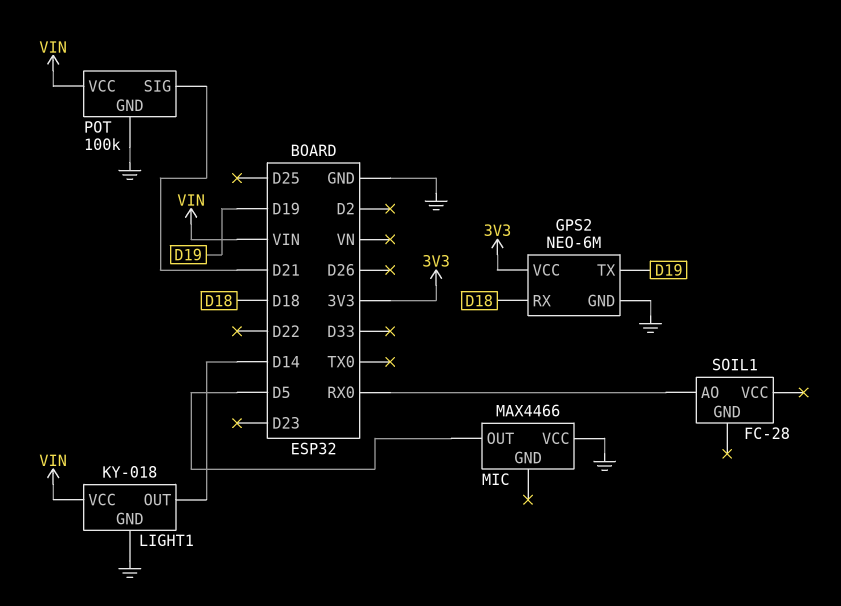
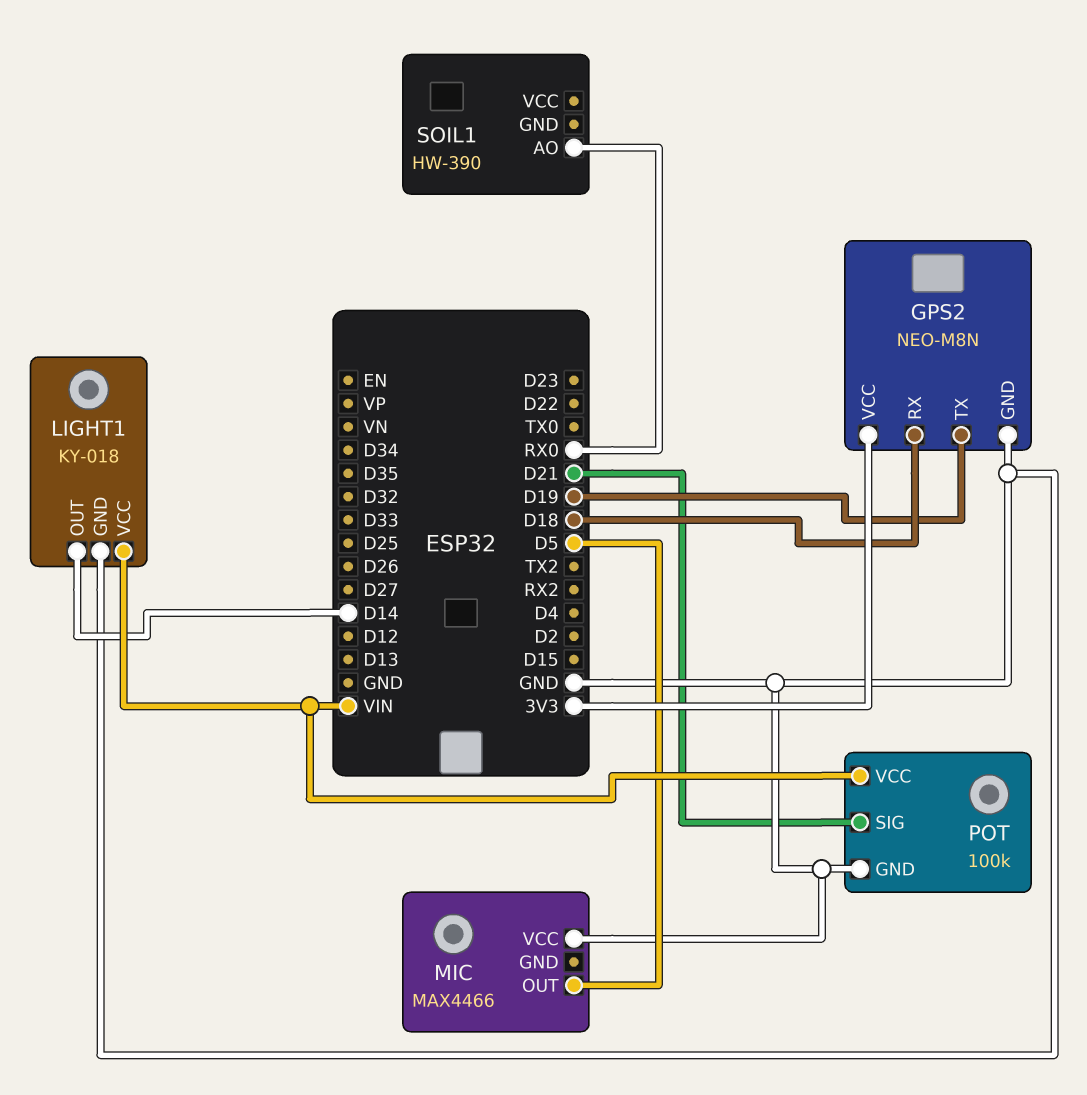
GPS2: NEO-6M -> NEO-M8N
SOIL1: FC-28 -> HW-390

